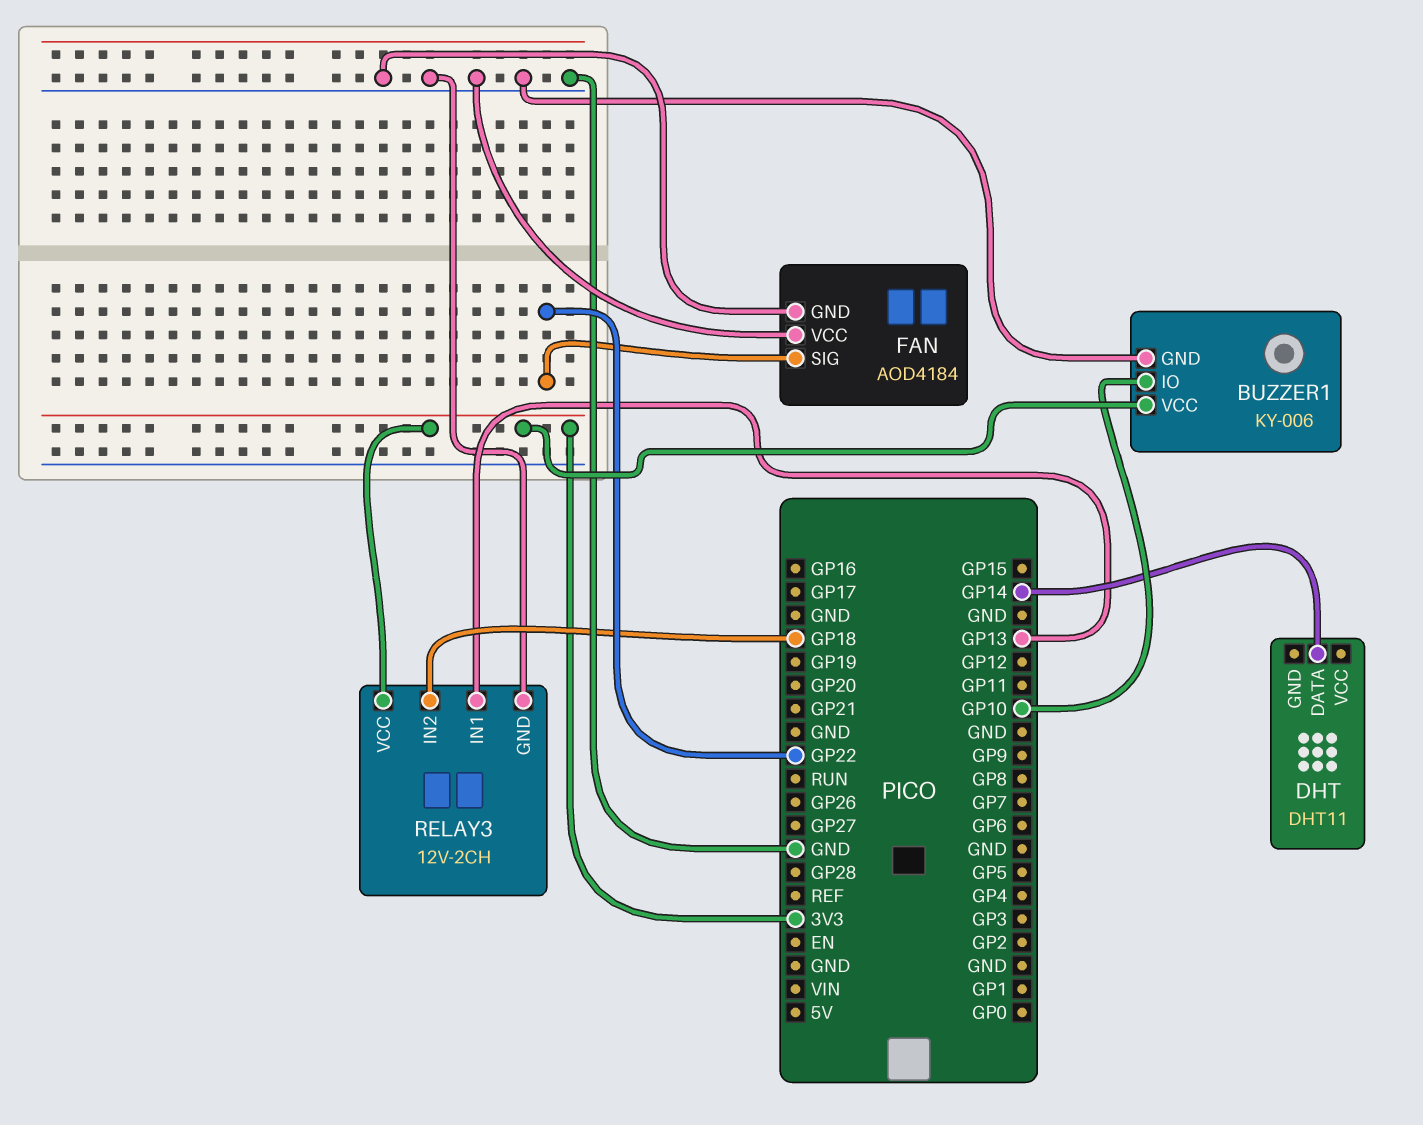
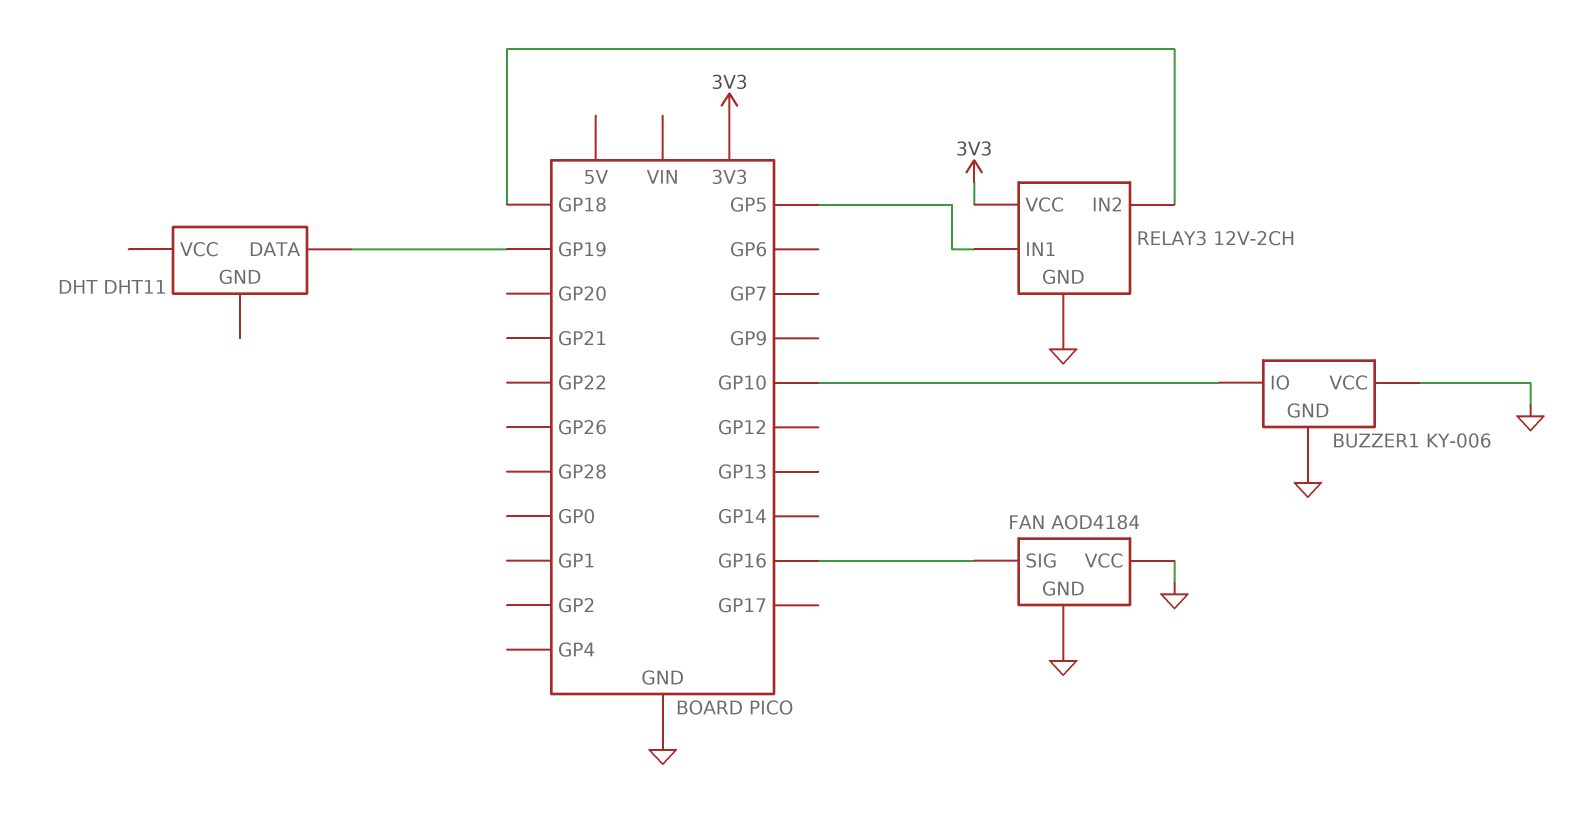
BUZZER1 pin VCC: 3V3 -> GND
DHT pin DATA: GP14 -> GP19
FAN pin SIG: GP22 -> GP16
RELAY3 pin IN1: GP13 -> GP5

